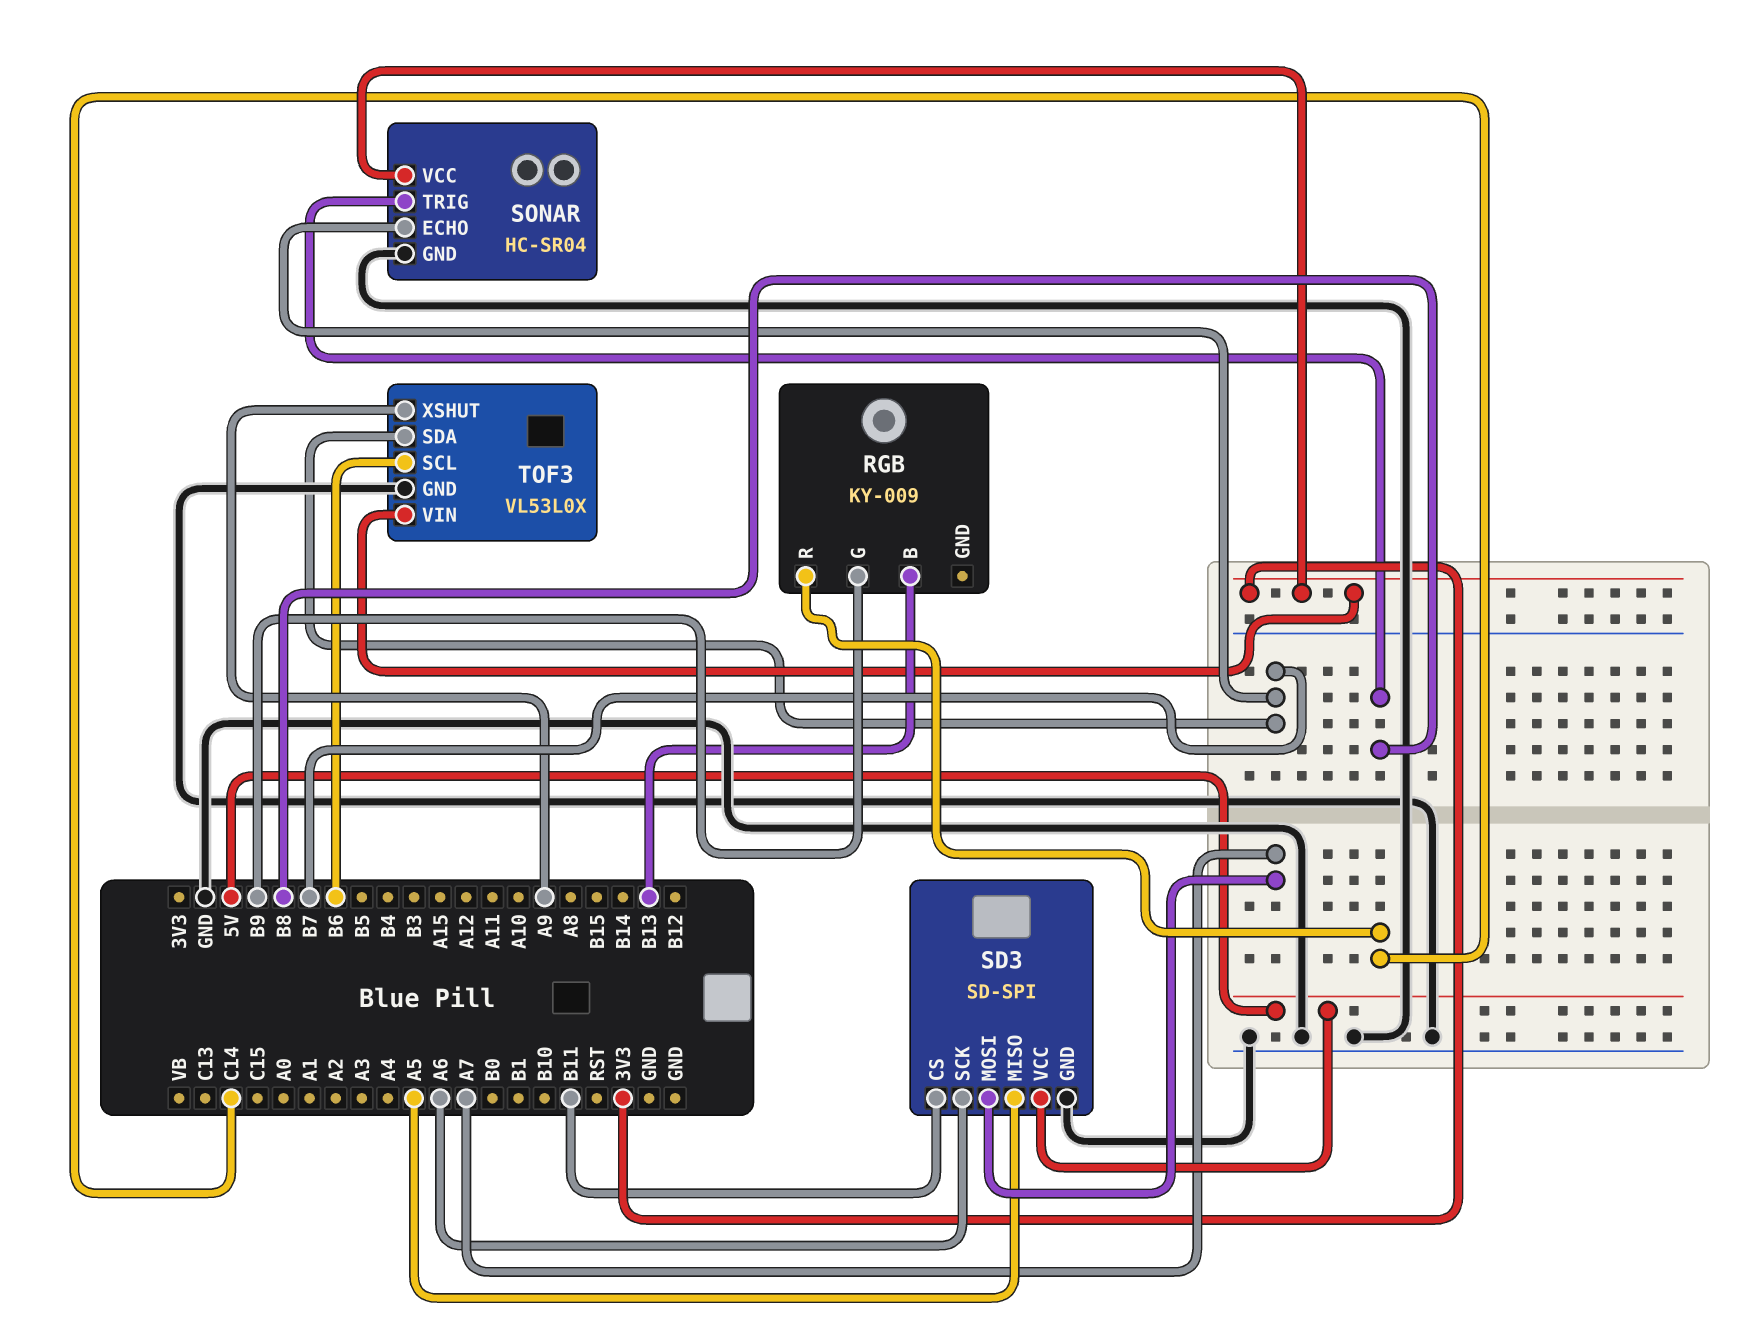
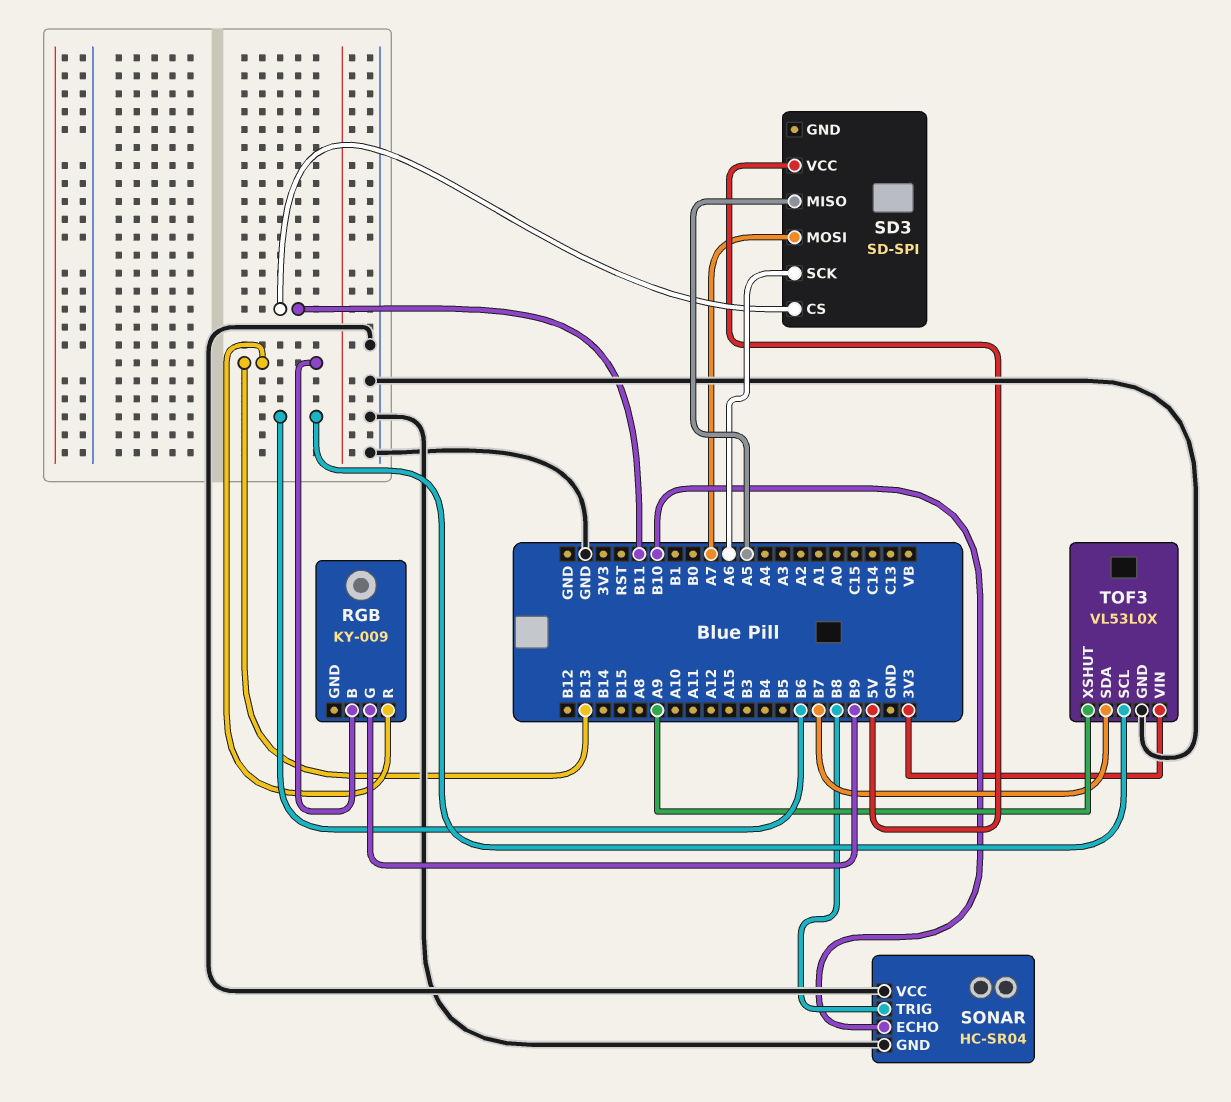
RGB pin R: C14 -> B13
SD3 pin GND: GND -> none
SONAR pin ECHO: B7 -> B10
SONAR pin VCC: 3V3 -> GND

